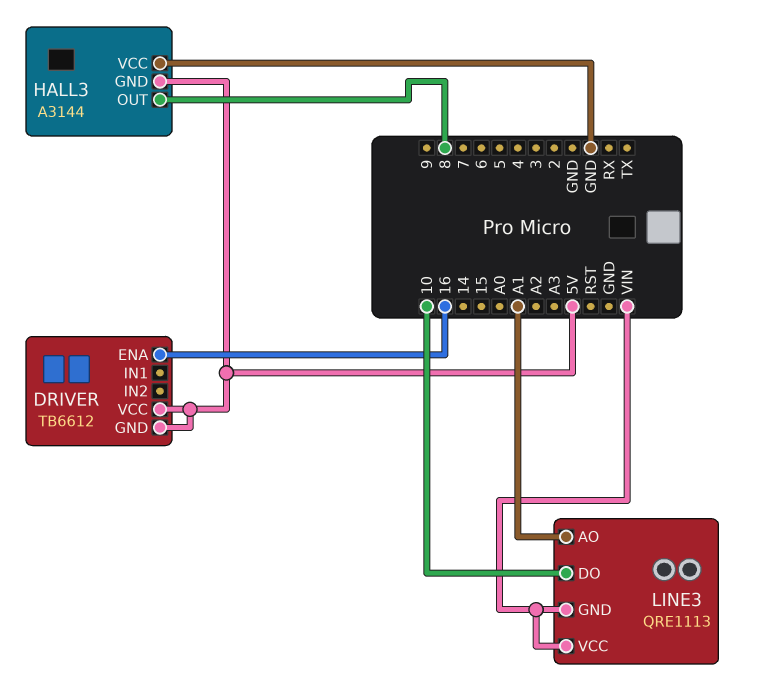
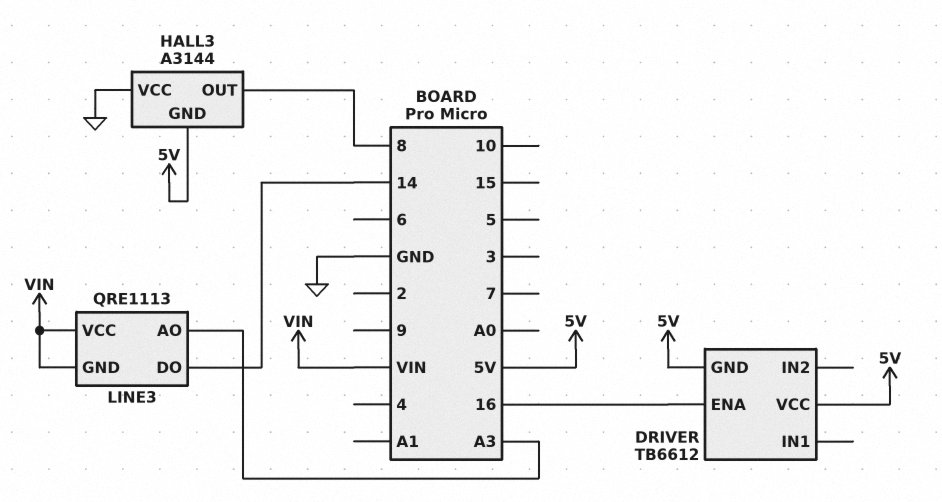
LINE3 pin AO: A1 -> A3
LINE3 pin DO: 10 -> 14

